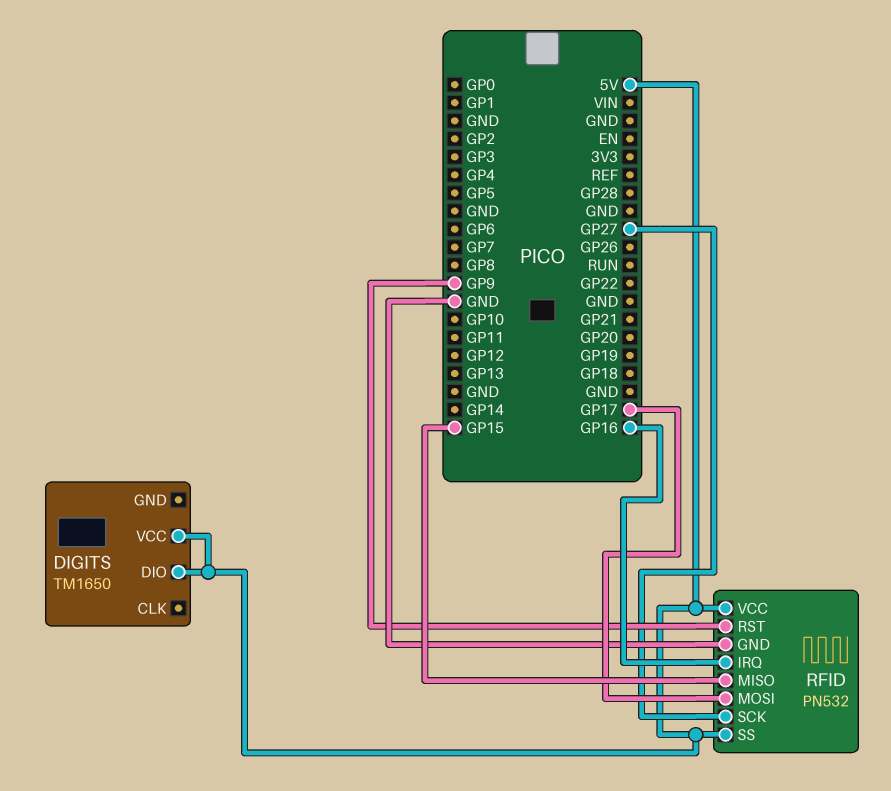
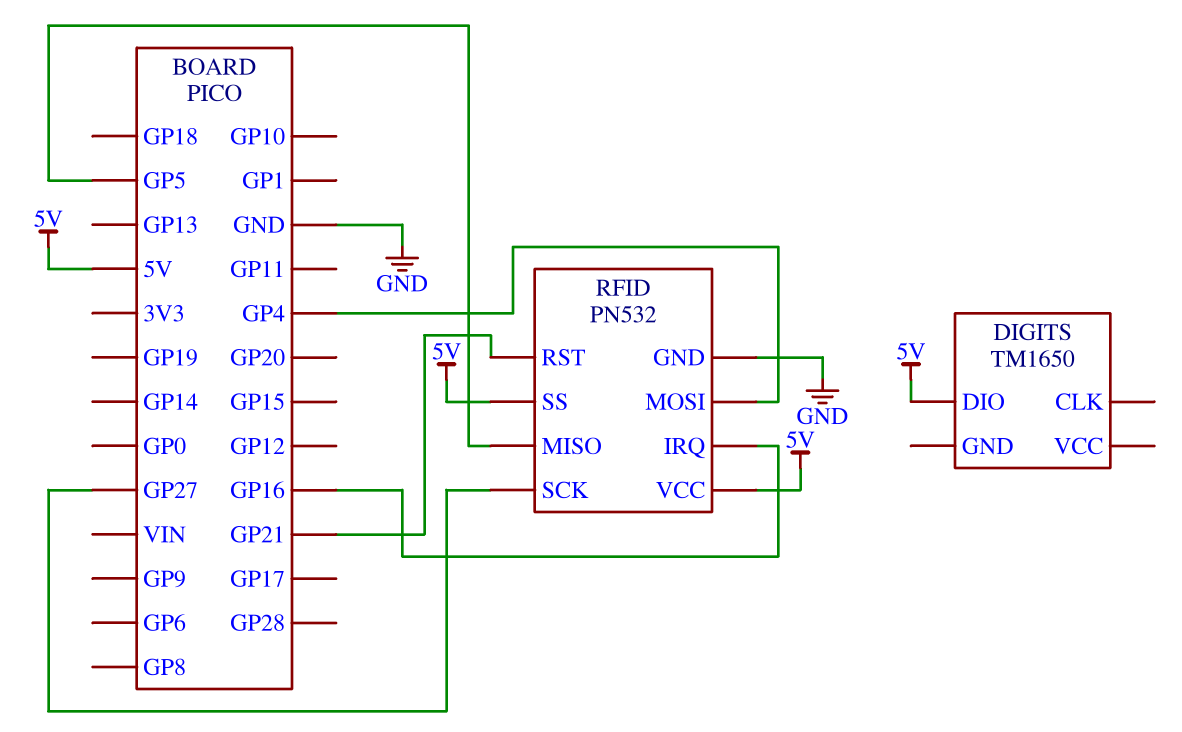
DIGITS pin VCC: 5V -> none
RFID pin MISO: GP15 -> GP5
RFID pin MOSI: GP17 -> GP4
RFID pin RST: GP9 -> GP21

